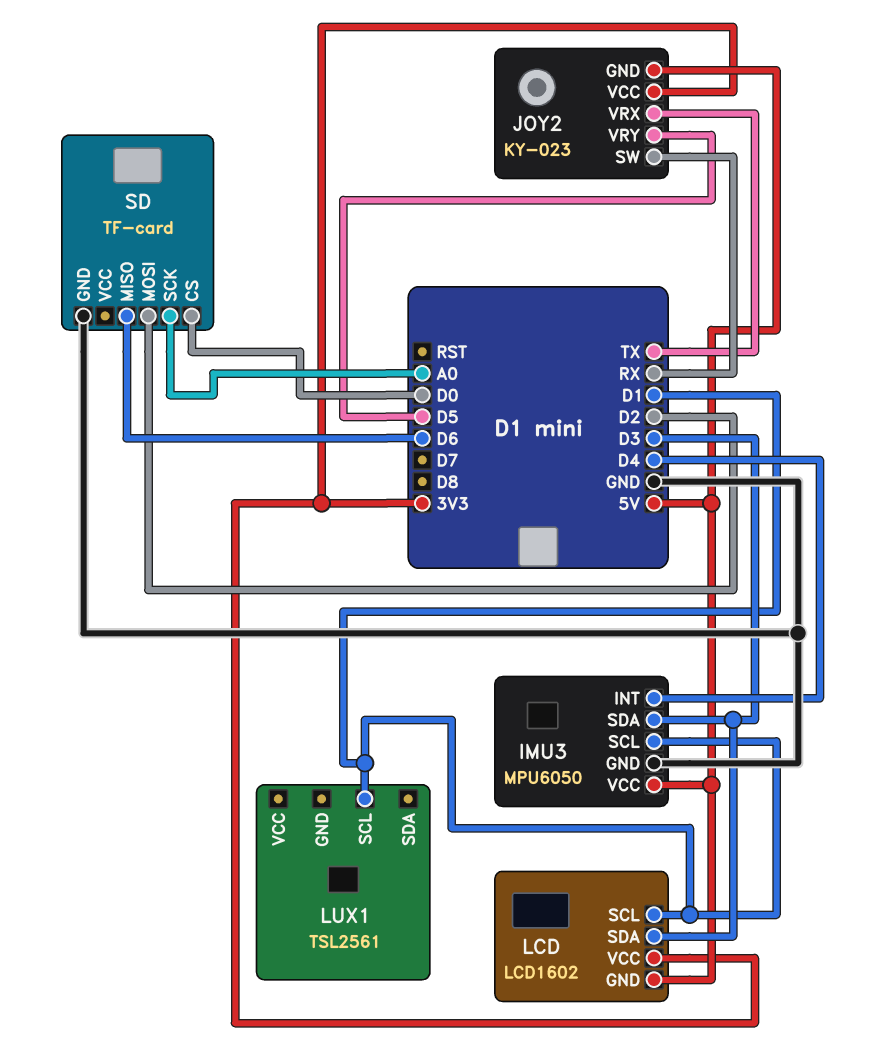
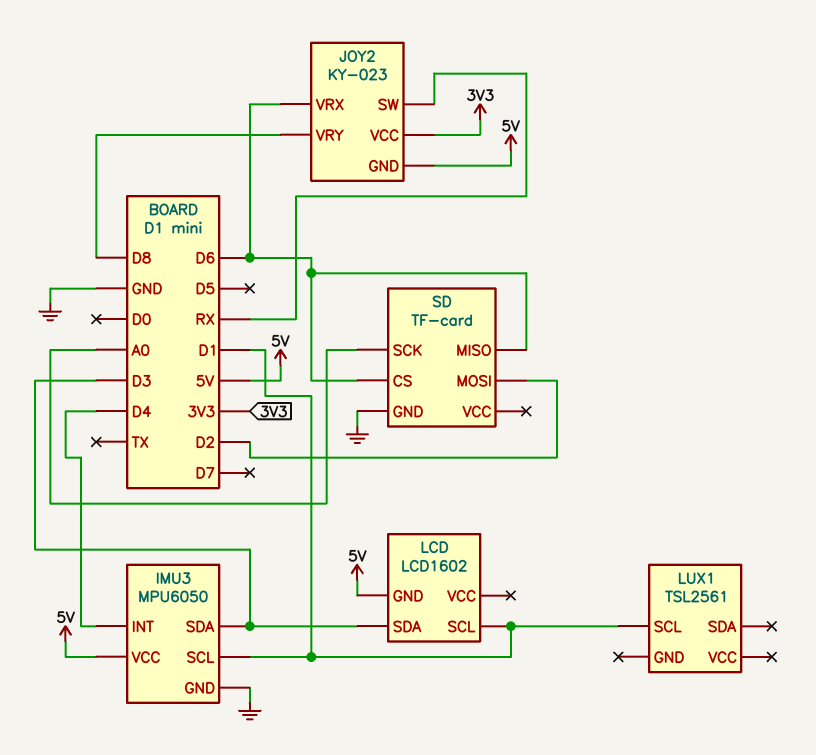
JOY2 pin VRX: TX -> D6
JOY2 pin VRY: D5 -> D8
LCD pin VCC: 3V3 -> none
SD pin CS: D0 -> D6

